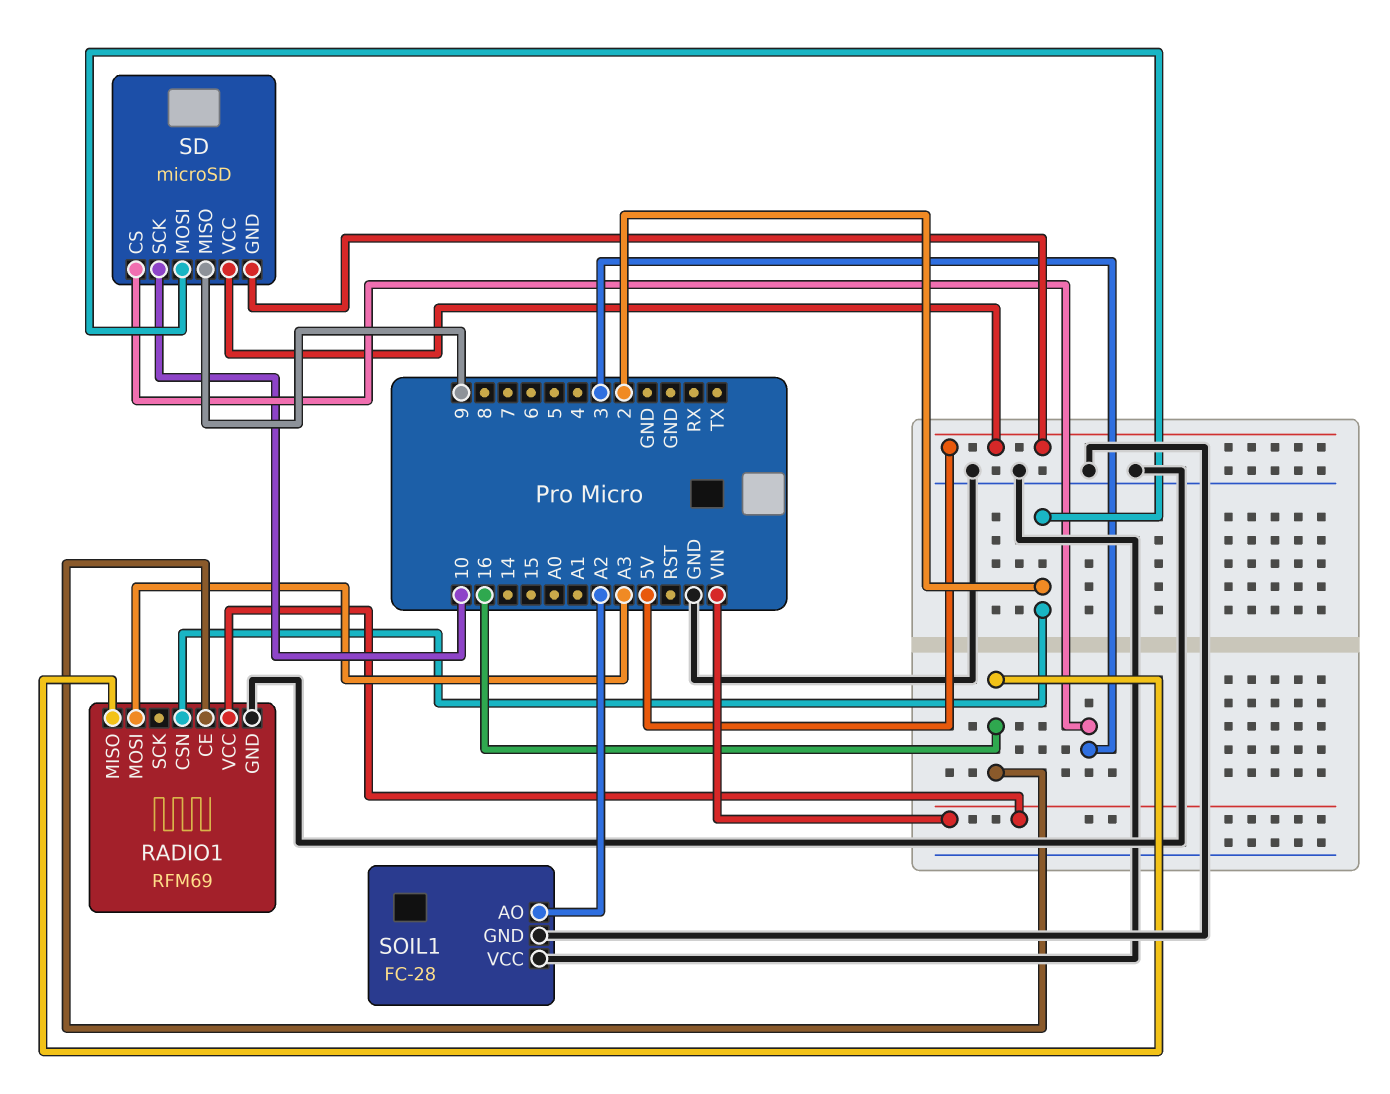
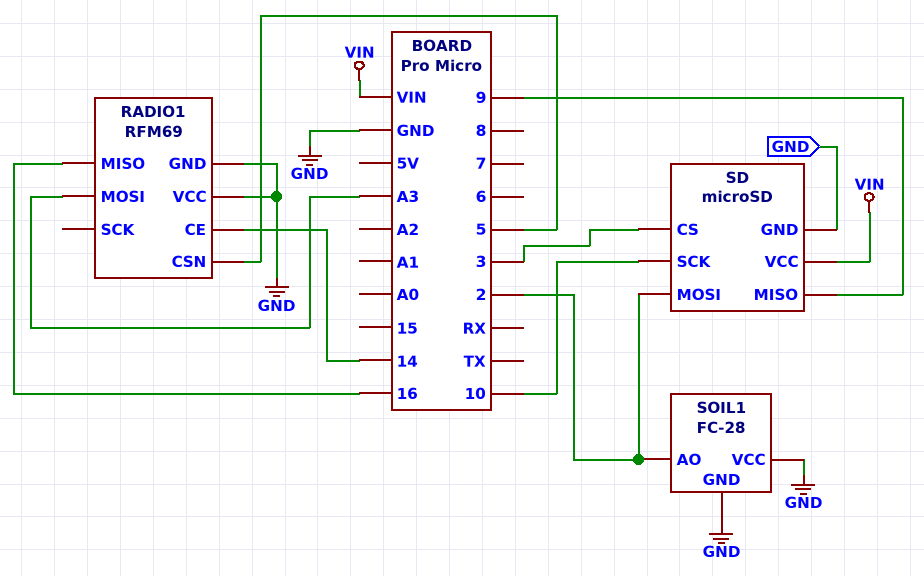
RADIO1 pin CE: 16 -> 14
RADIO1 pin CSN: 2 -> 5
RADIO1 pin VCC: VIN -> GND
SD pin GND: 5V -> GND
SD pin VCC: 5V -> VIN
SOIL1 pin AO: A2 -> 2

